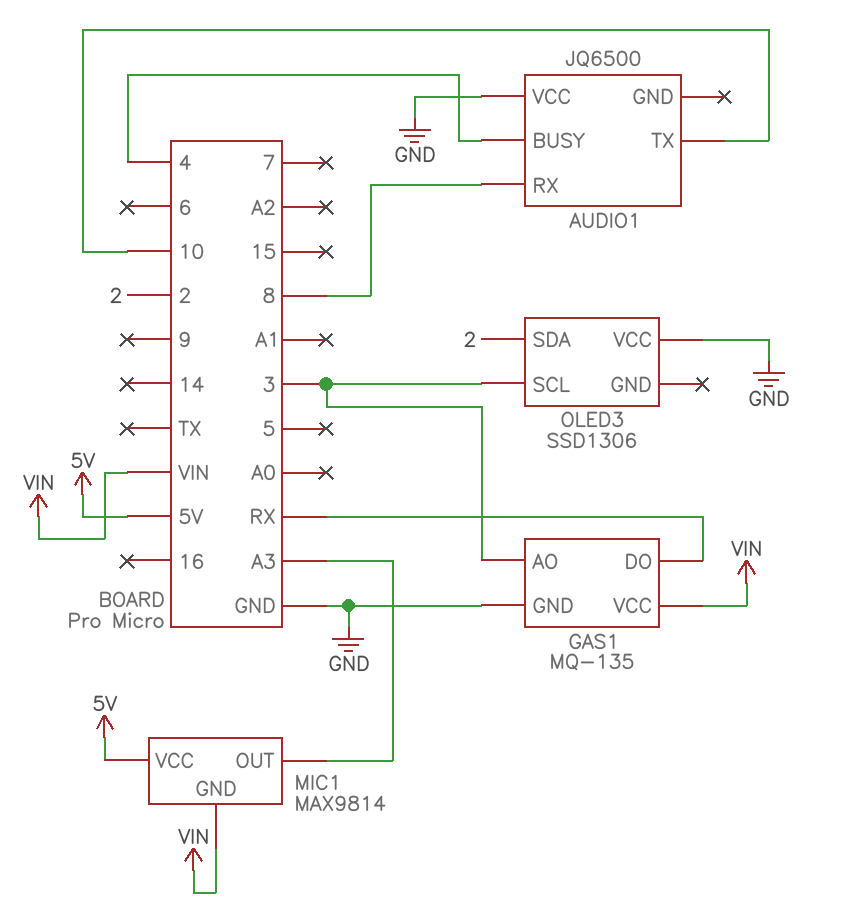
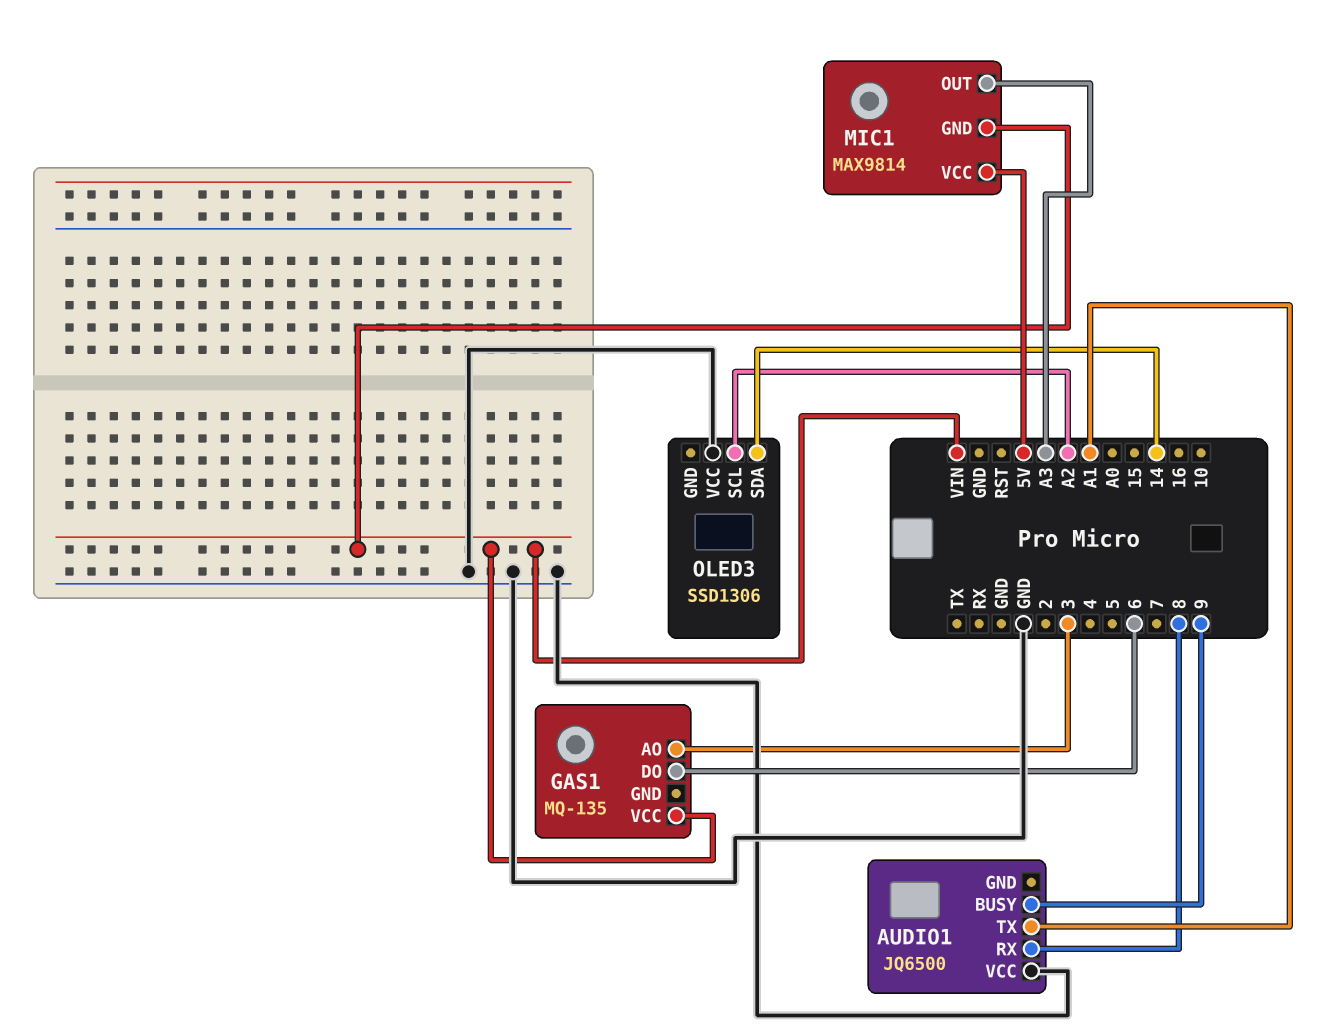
AUDIO1 pin BUSY: 4 -> 9
AUDIO1 pin TX: 10 -> A1
GAS1 pin DO: RX -> 6
GAS1 pin GND: GND -> none
OLED3 pin SCL: 3 -> A2
OLED3 pin SDA: 2 -> 14

